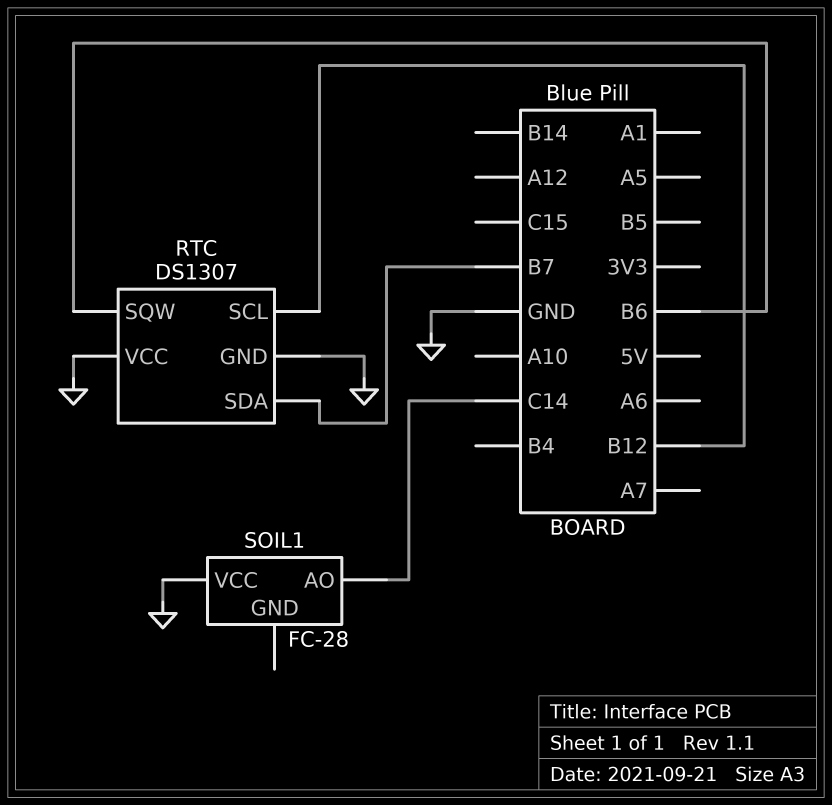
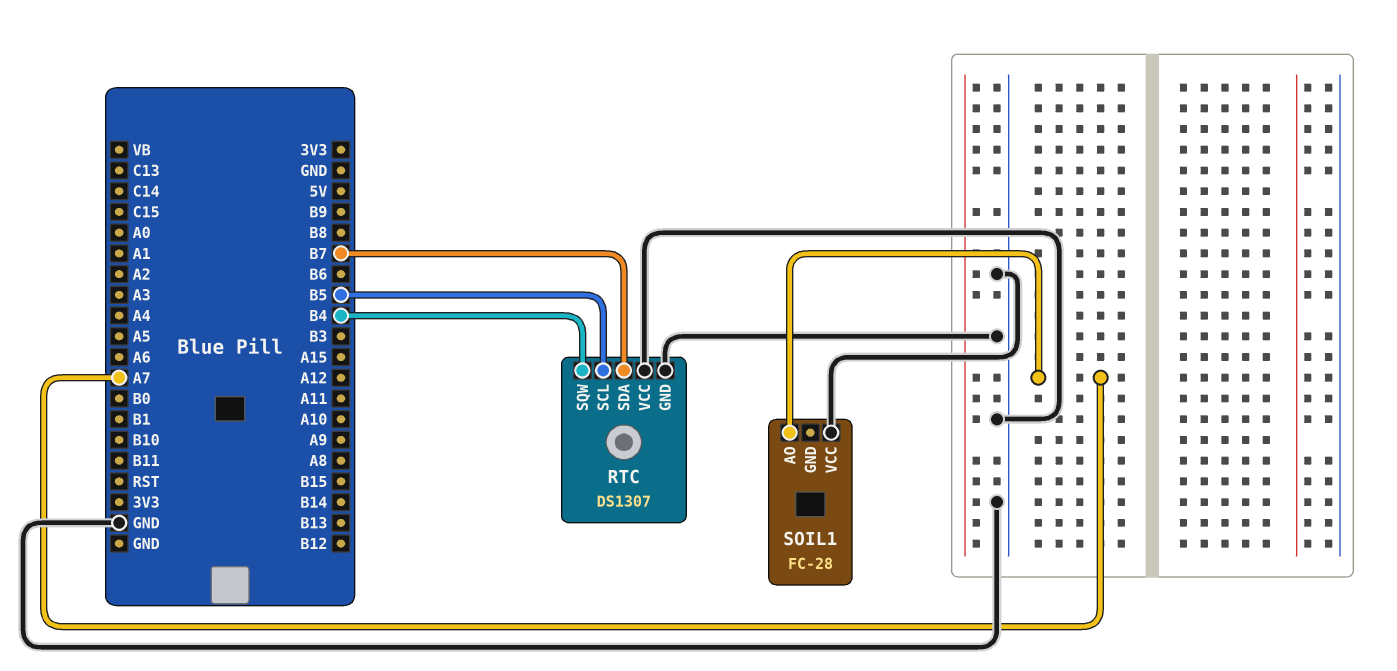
RTC pin SCL: B12 -> B5
RTC pin SQW: B6 -> B4
SOIL1 pin AO: C14 -> A7

